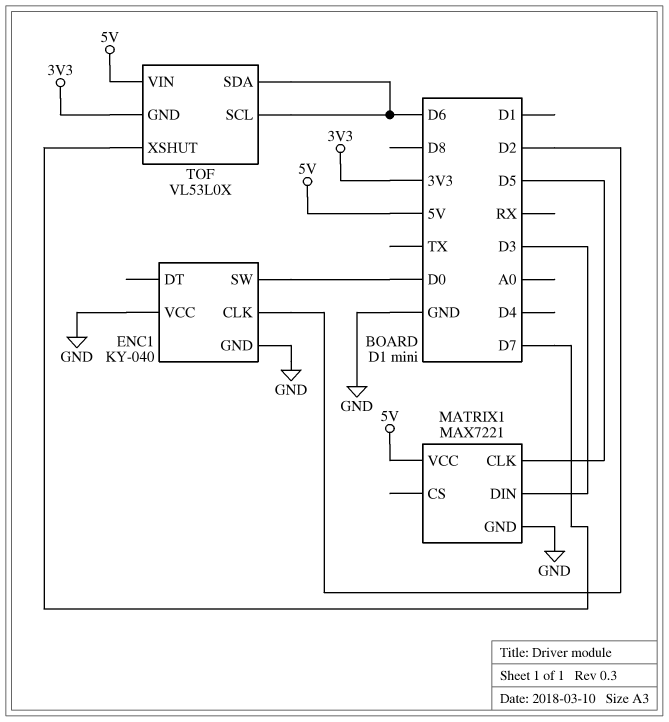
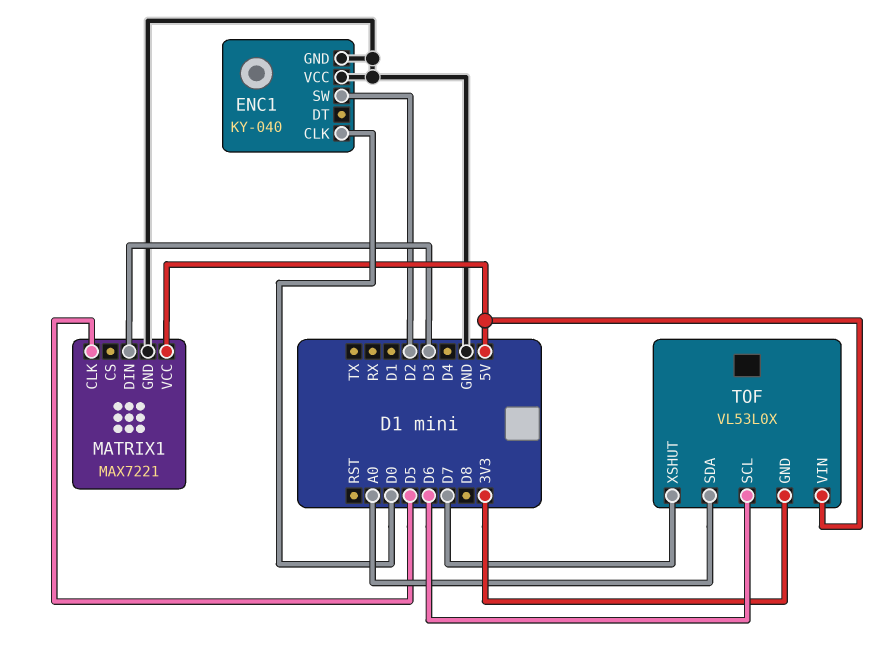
ENC1 pin CLK: D2 -> D0
ENC1 pin SW: D0 -> D2
TOF pin SDA: D6 -> A0

